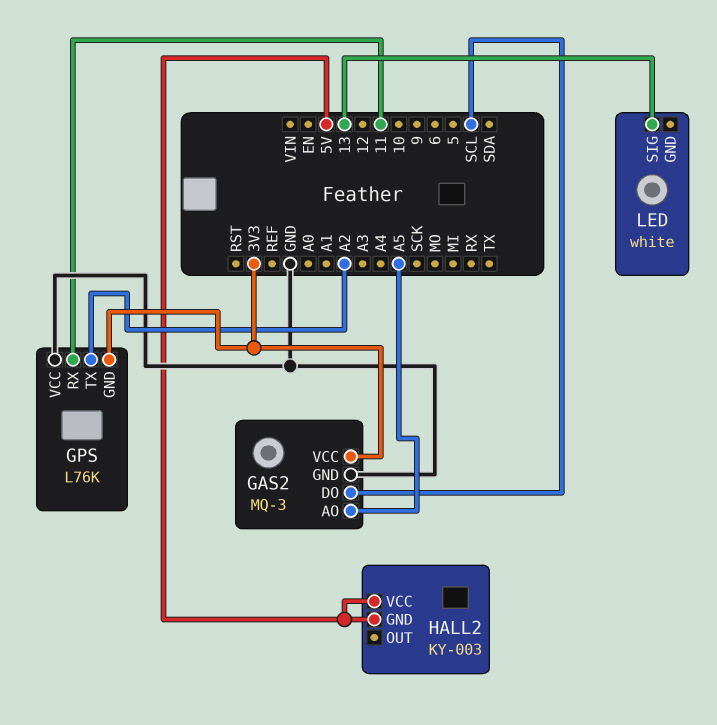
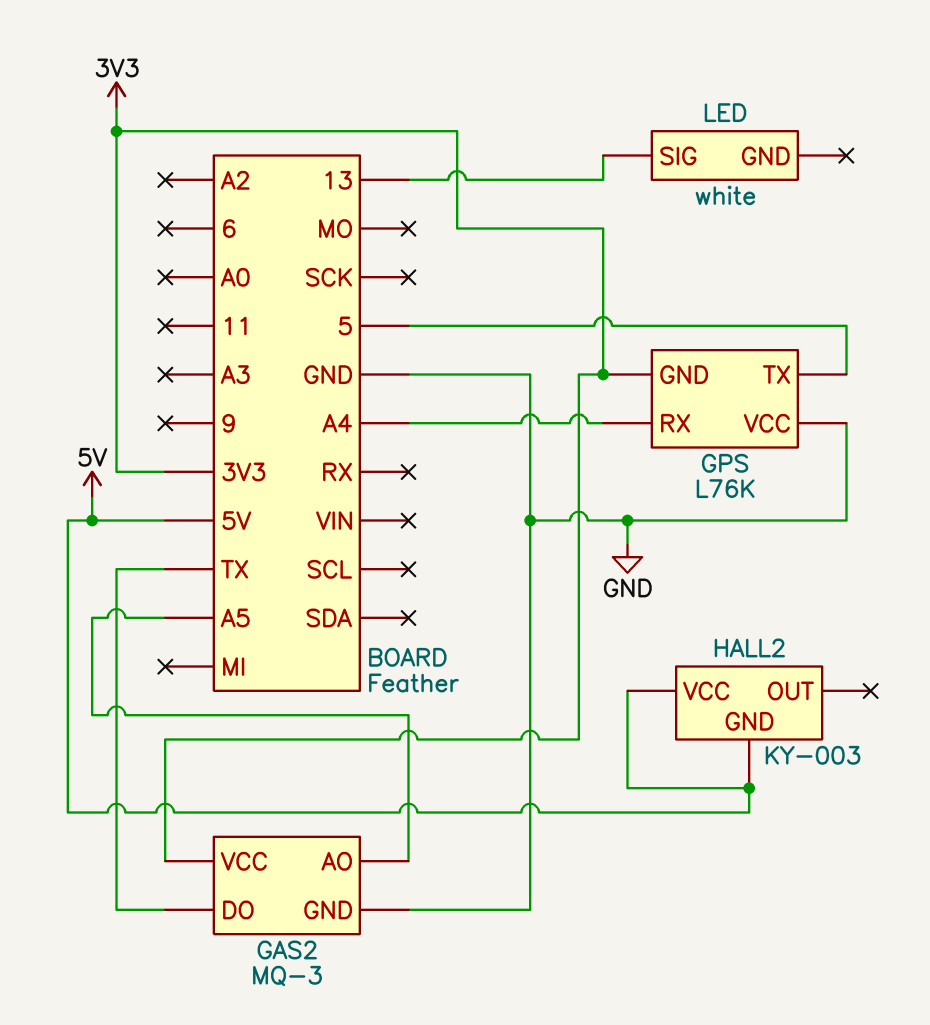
GAS2 pin DO: SCL -> TX
GPS pin RX: 11 -> A4
GPS pin TX: A2 -> 5

